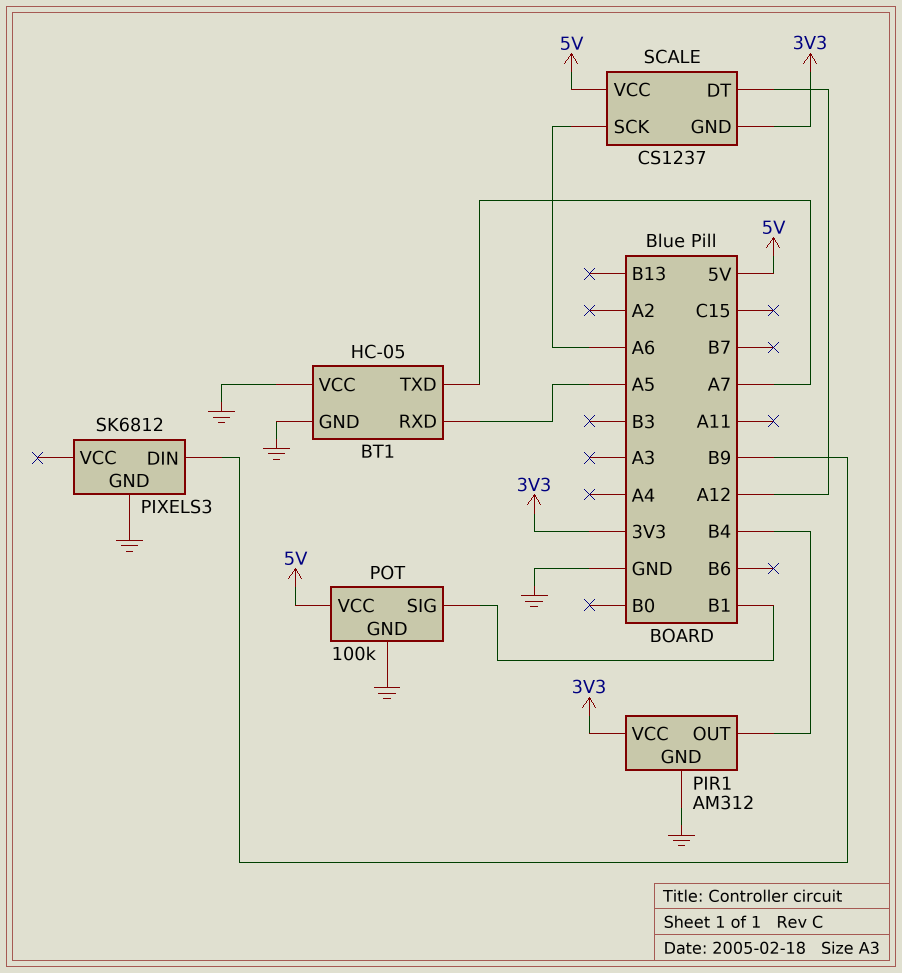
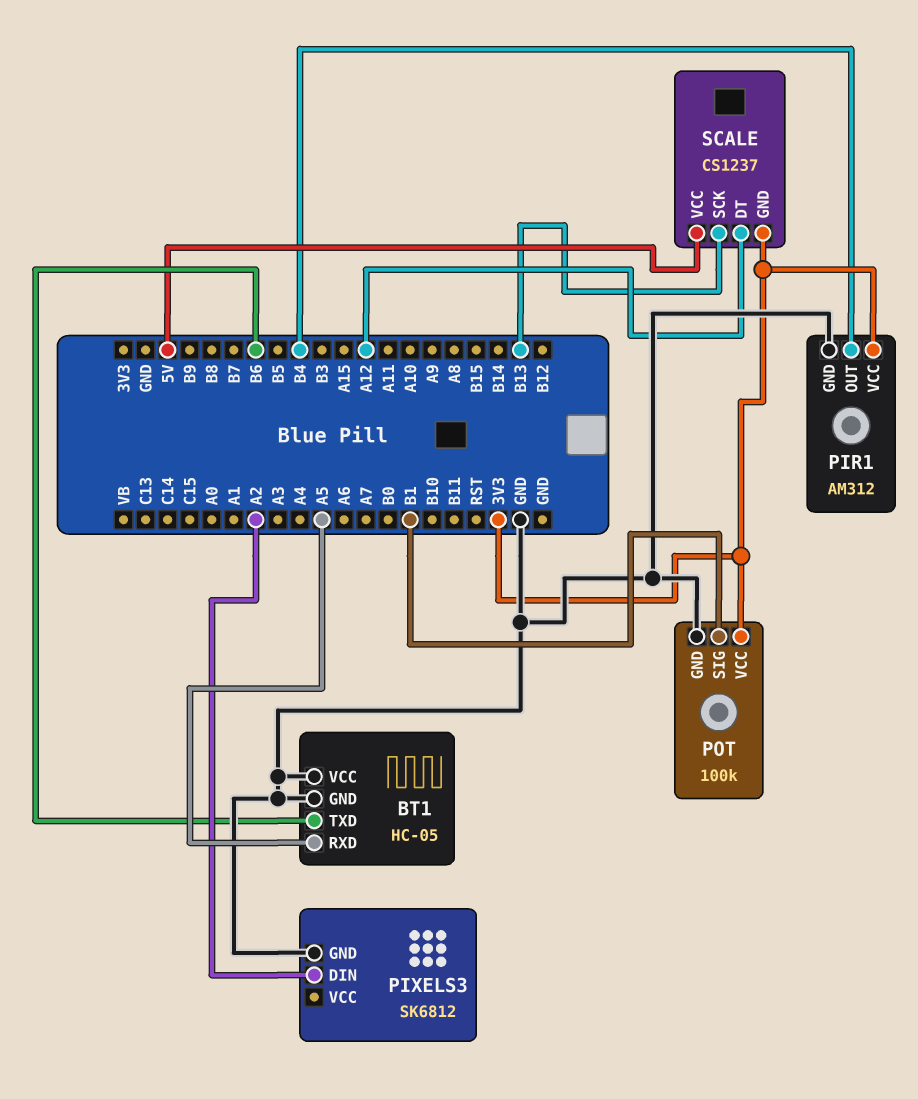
BT1 pin TXD: A7 -> B6
PIXELS3 pin DIN: B9 -> A2
POT pin VCC: 5V -> 3V3
SCALE pin SCK: A6 -> B13

